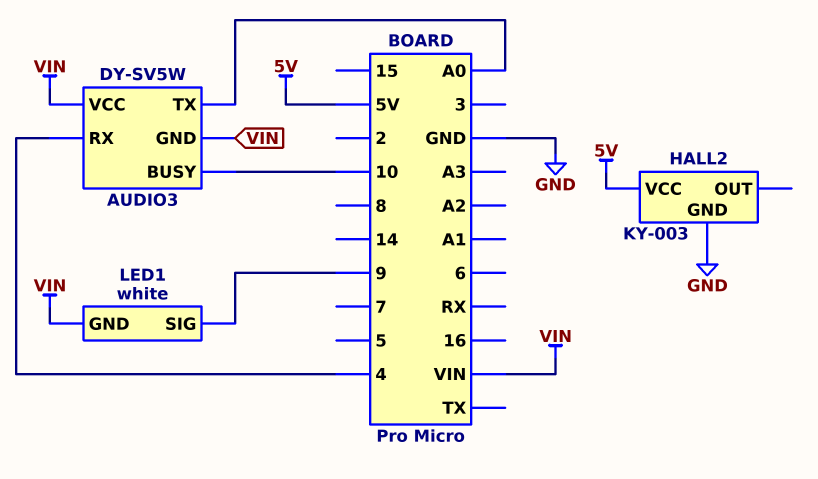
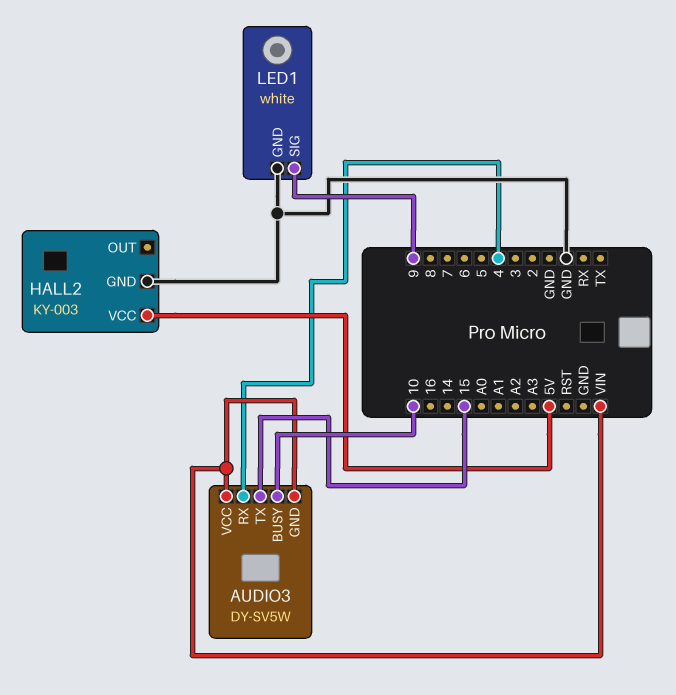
AUDIO3 pin TX: A0 -> 15
LED1 pin GND: VIN -> GND

